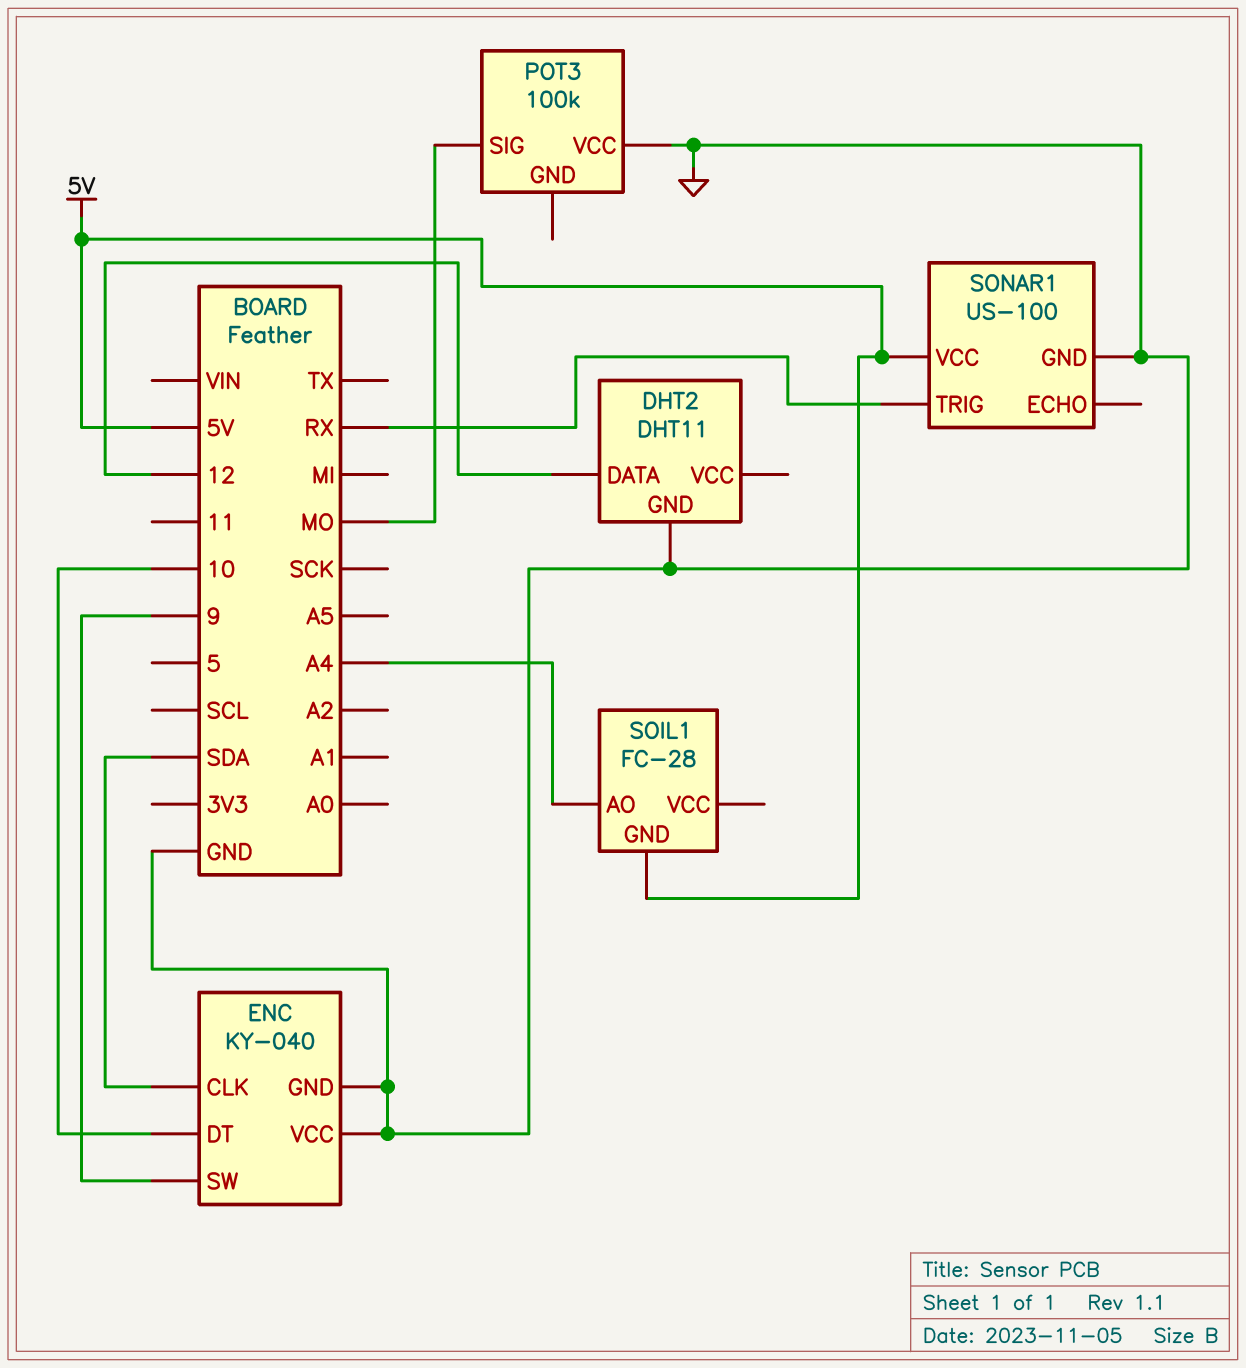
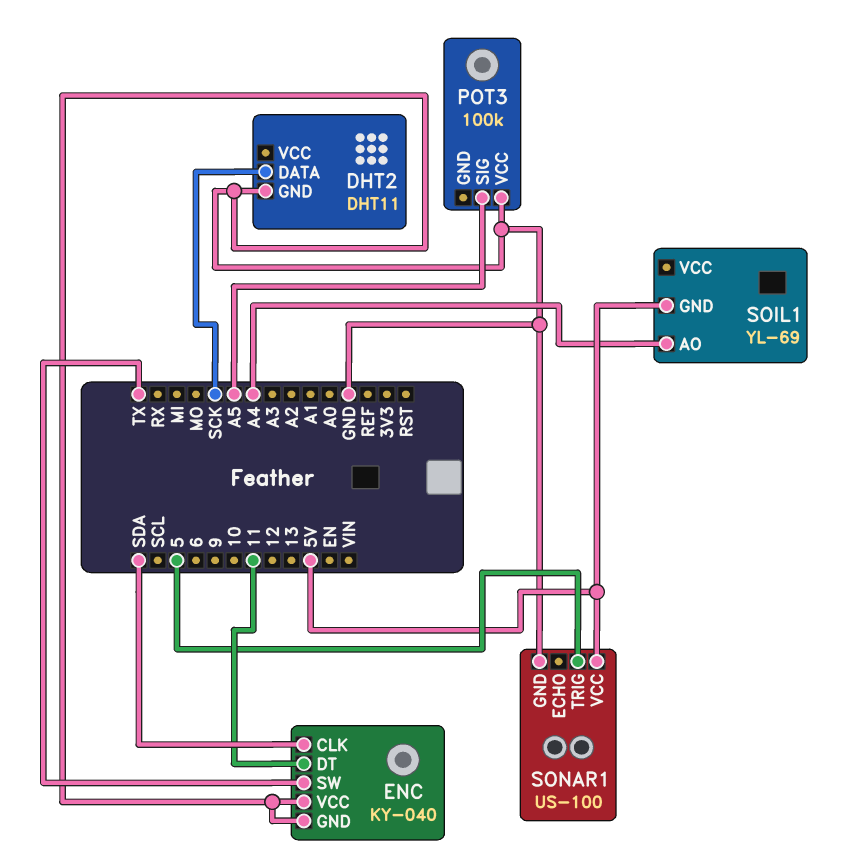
DHT2 pin DATA: 12 -> SCK
ENC pin DT: 10 -> 11
ENC pin SW: 9 -> TX
POT3 pin SIG: MO -> A5
SOIL1: FC-28 -> YL-69
SONAR1 pin TRIG: RX -> 5

